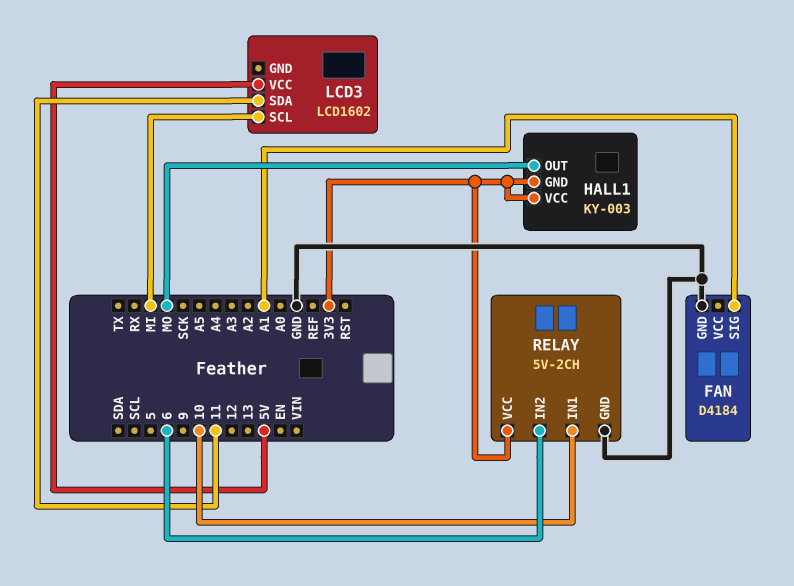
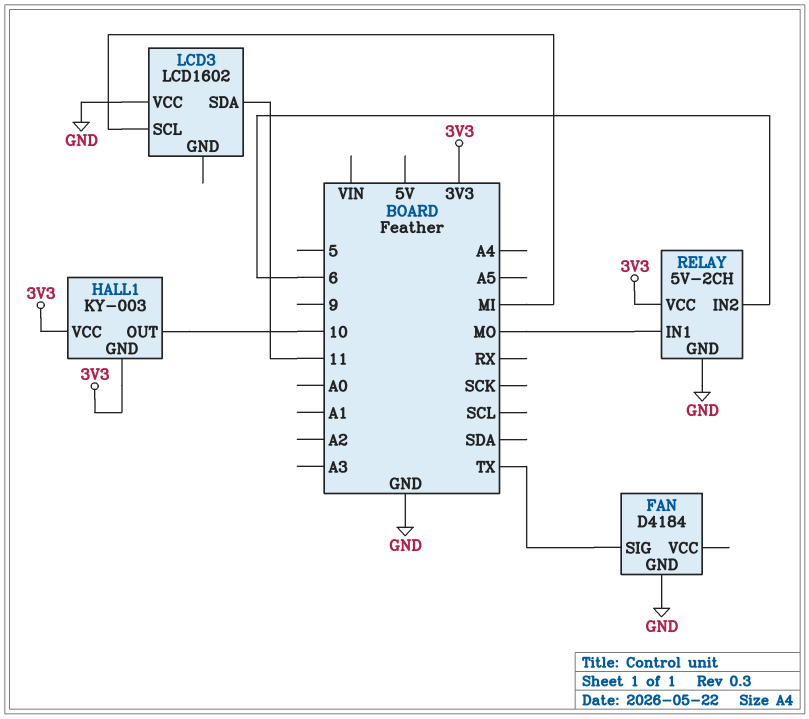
FAN pin SIG: A1 -> TX
HALL1 pin OUT: MO -> 10
LCD3 pin VCC: 5V -> GND
RELAY pin IN1: 10 -> MO

